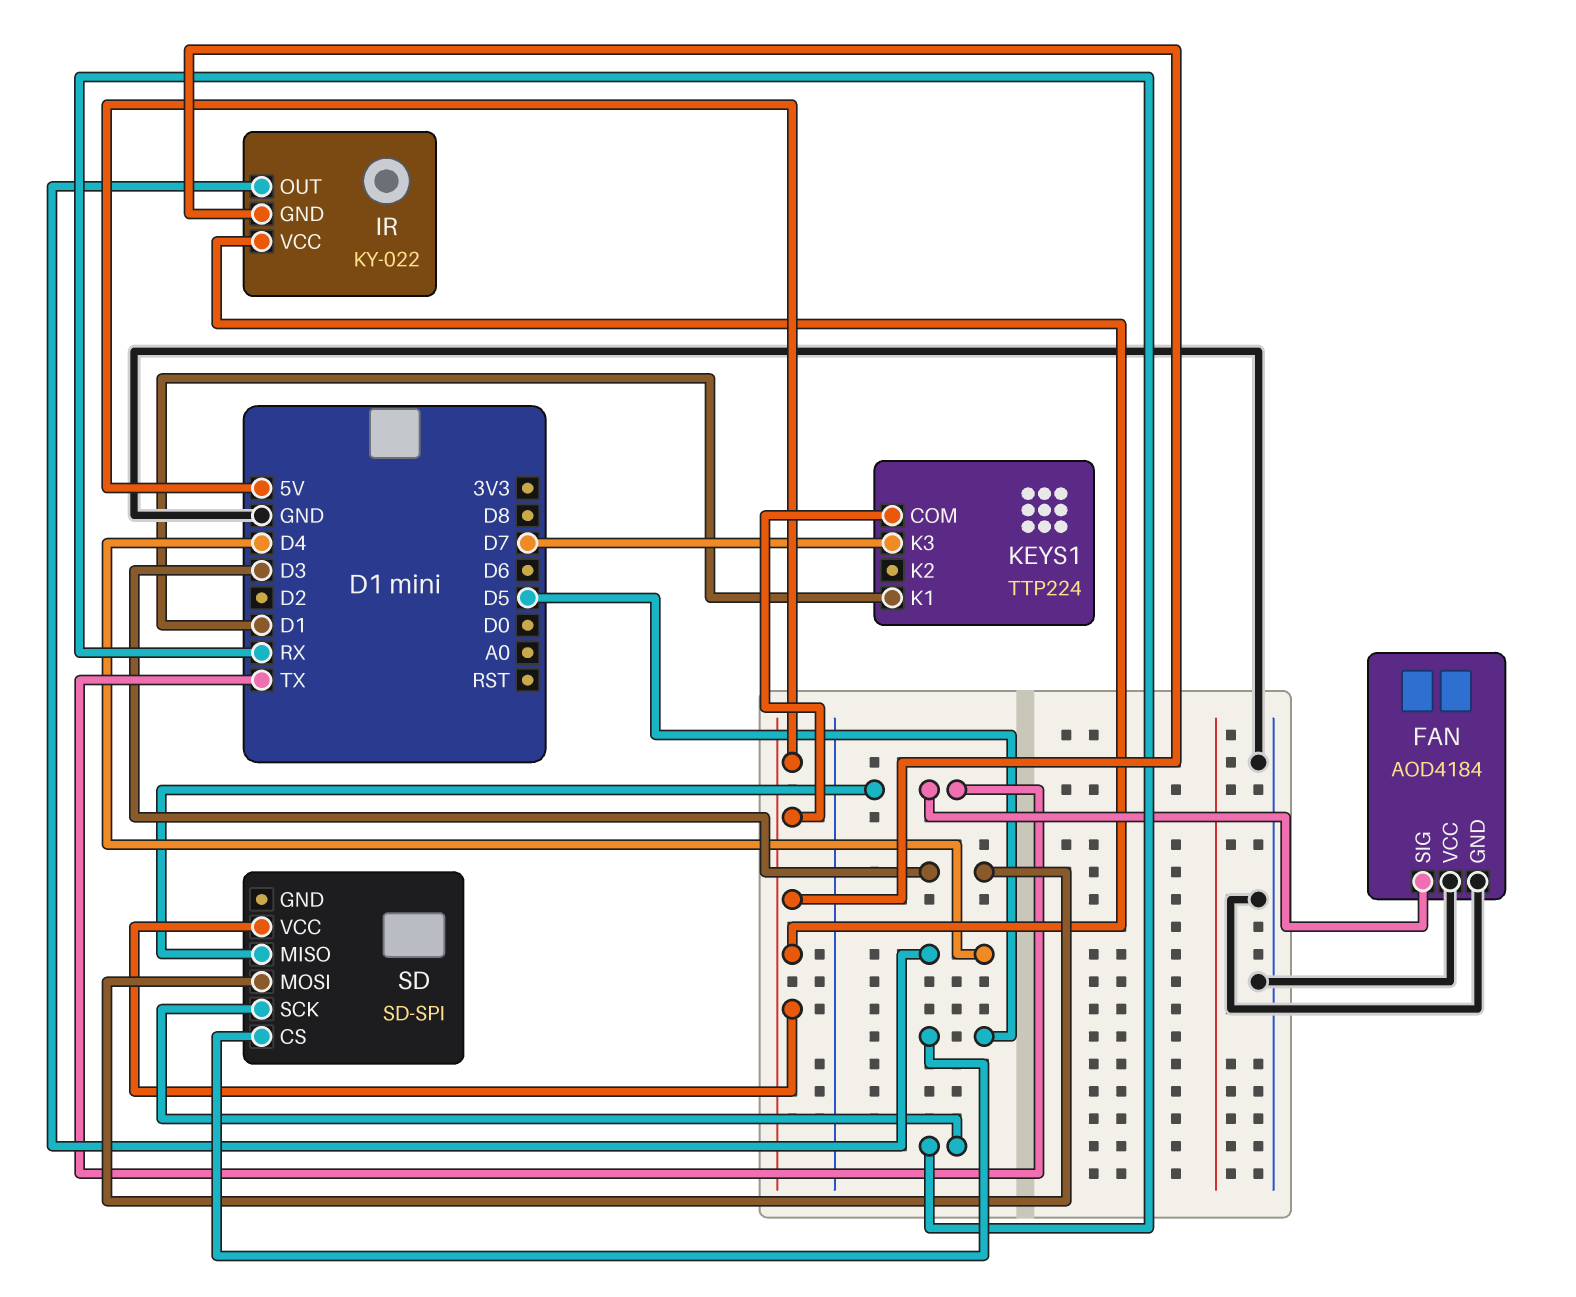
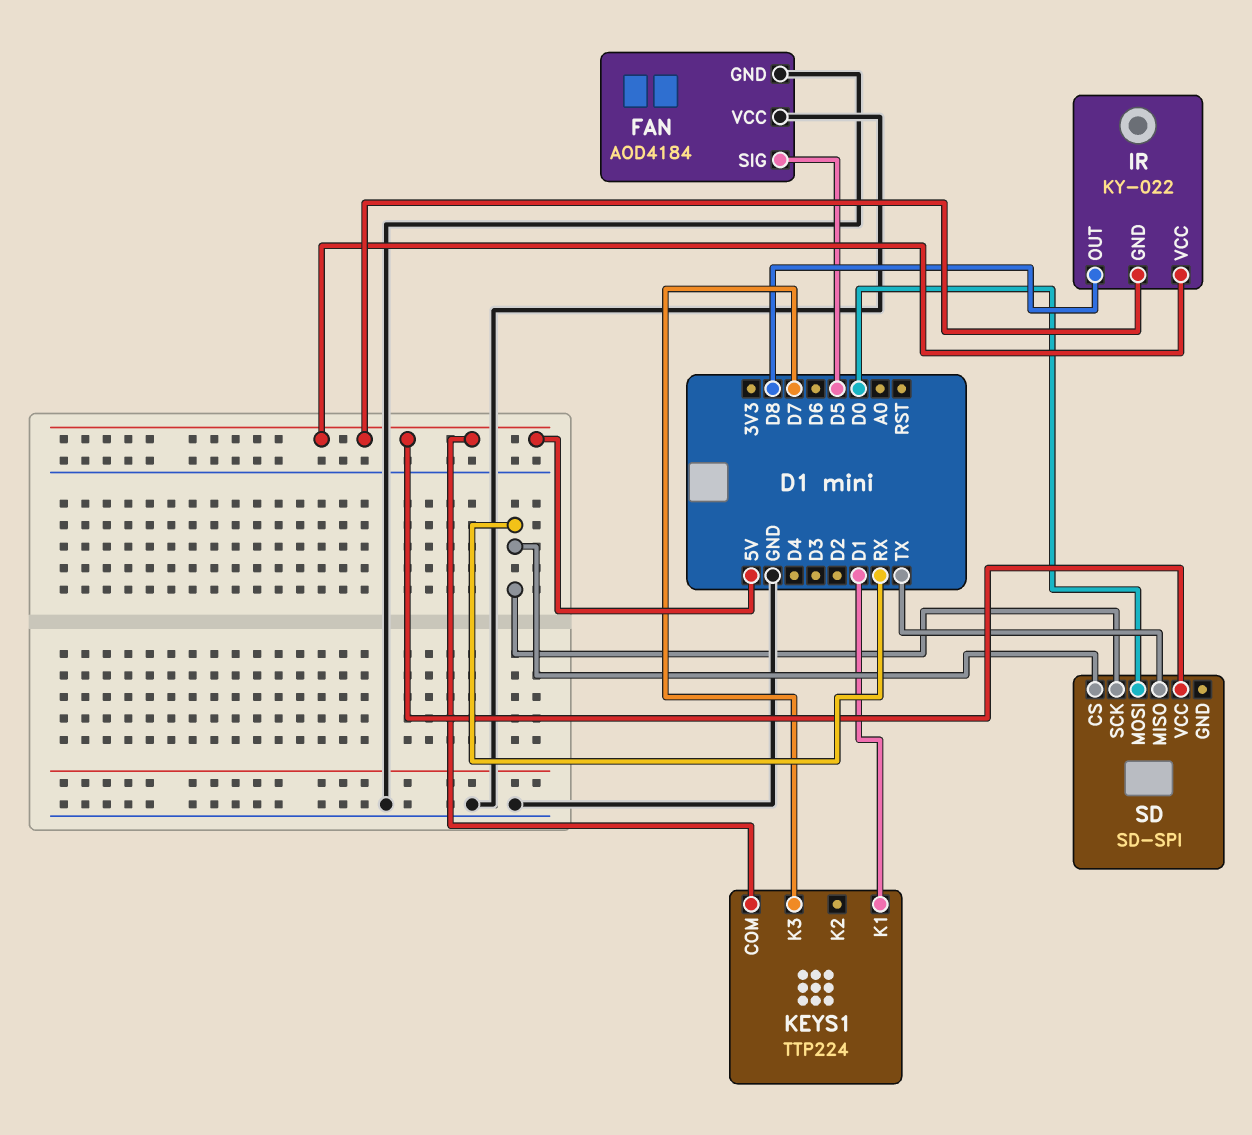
FAN pin SIG: TX -> D5
IR pin OUT: D4 -> D8
SD pin CS: D5 -> RX
SD pin MOSI: D3 -> D0

